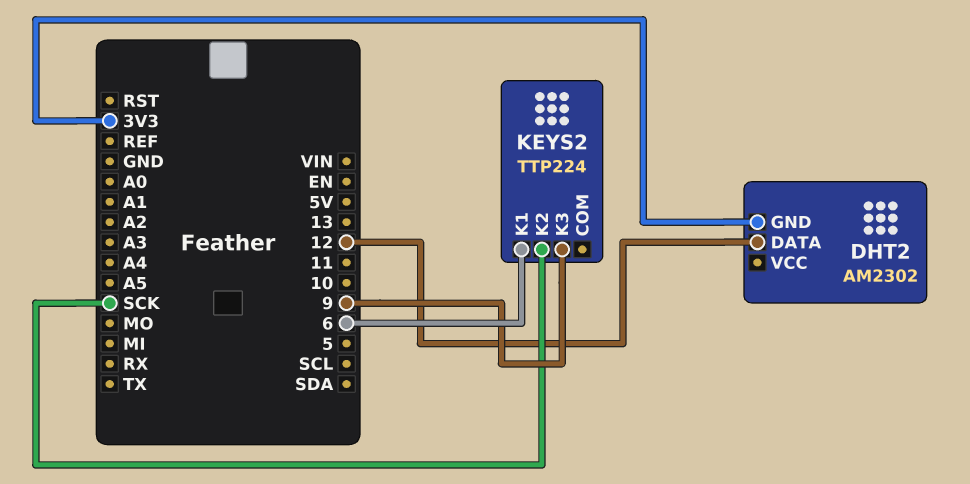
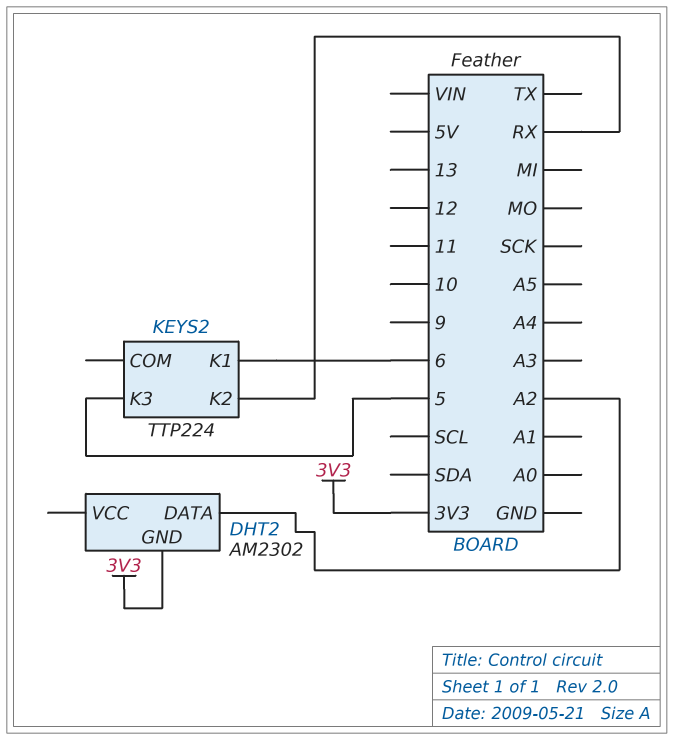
DHT2 pin DATA: 12 -> A2
KEYS2 pin K2: SCK -> RX
KEYS2 pin K3: 9 -> 5

